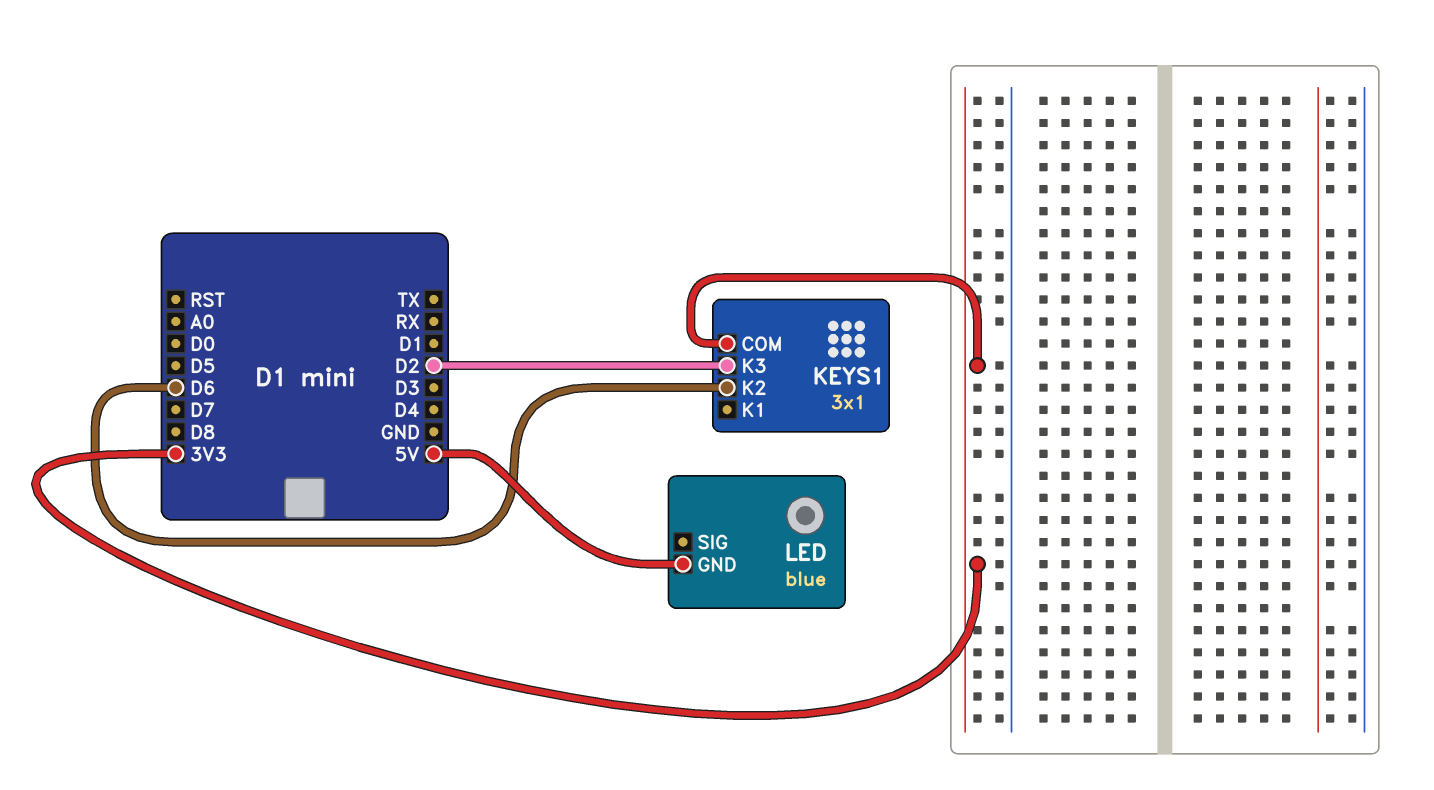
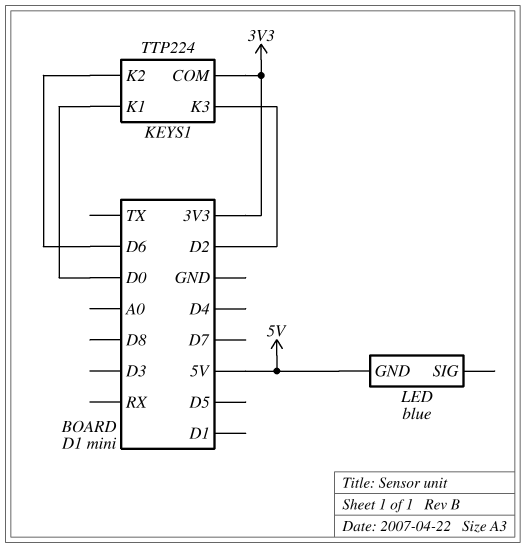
KEYS1: 3x1 -> TTP224
KEYS1 pin K1: none -> D0

